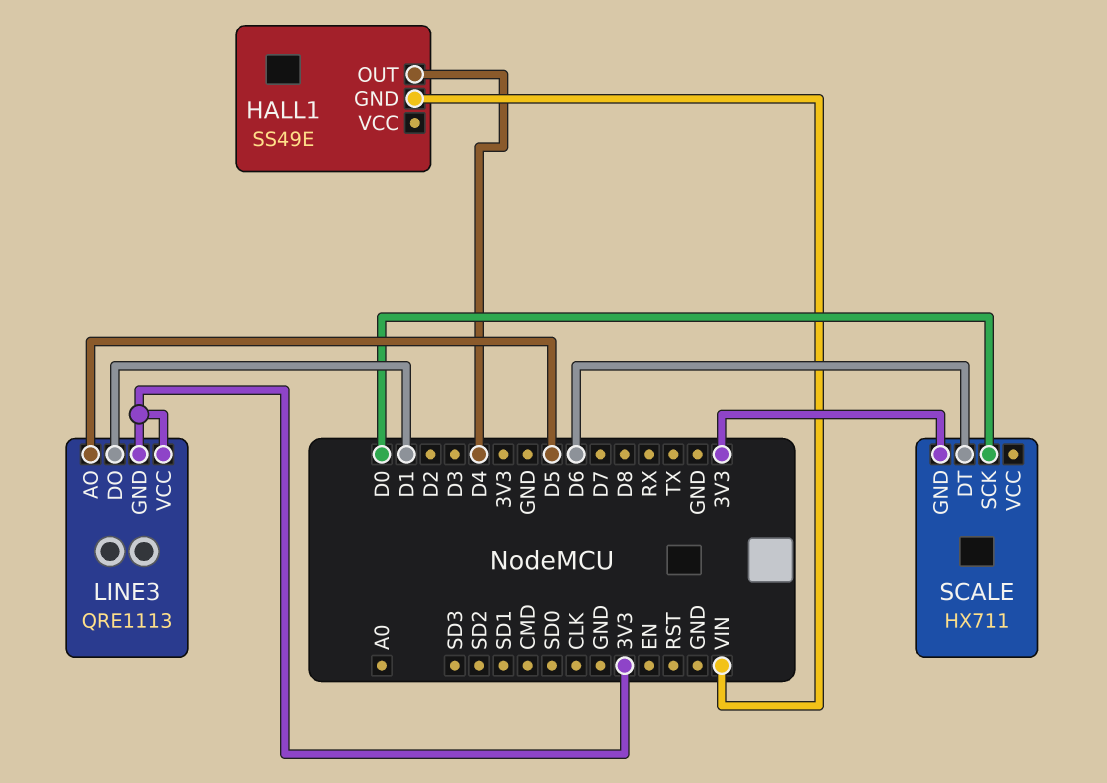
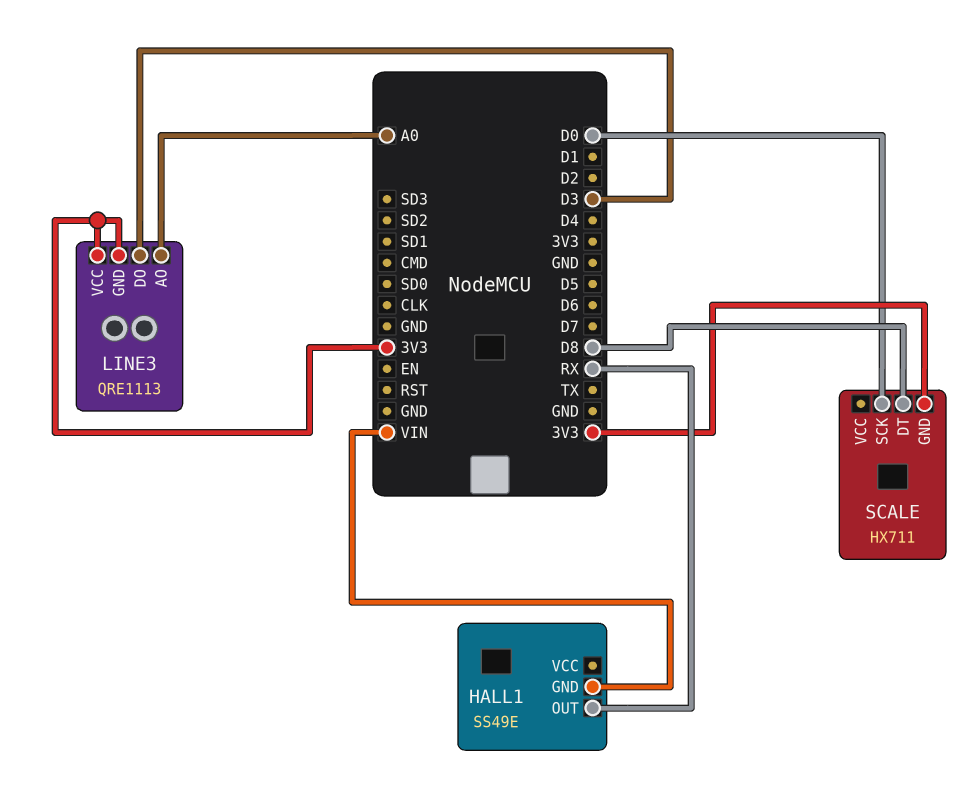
HALL1 pin OUT: D4 -> RX
LINE3 pin AO: D5 -> A0
LINE3 pin DO: D1 -> D3
SCALE pin DT: D6 -> D8

